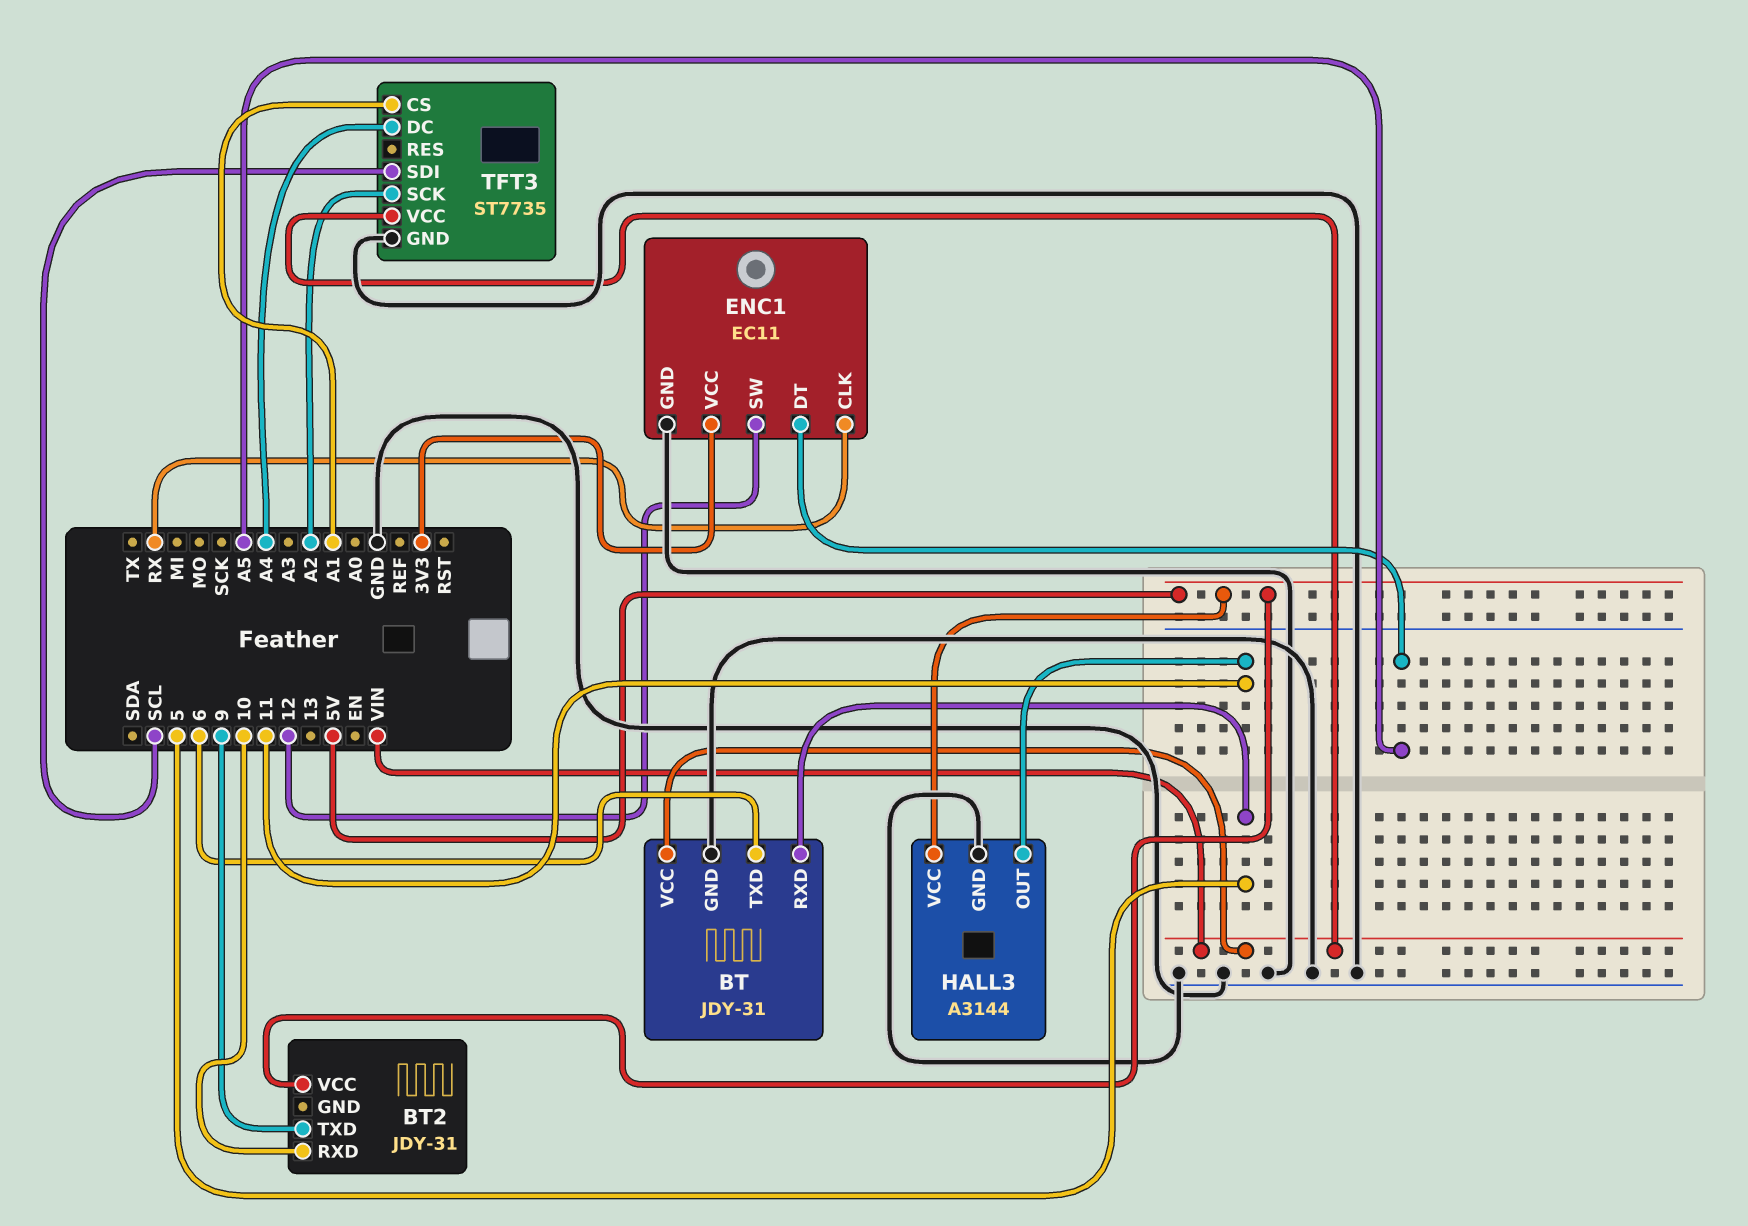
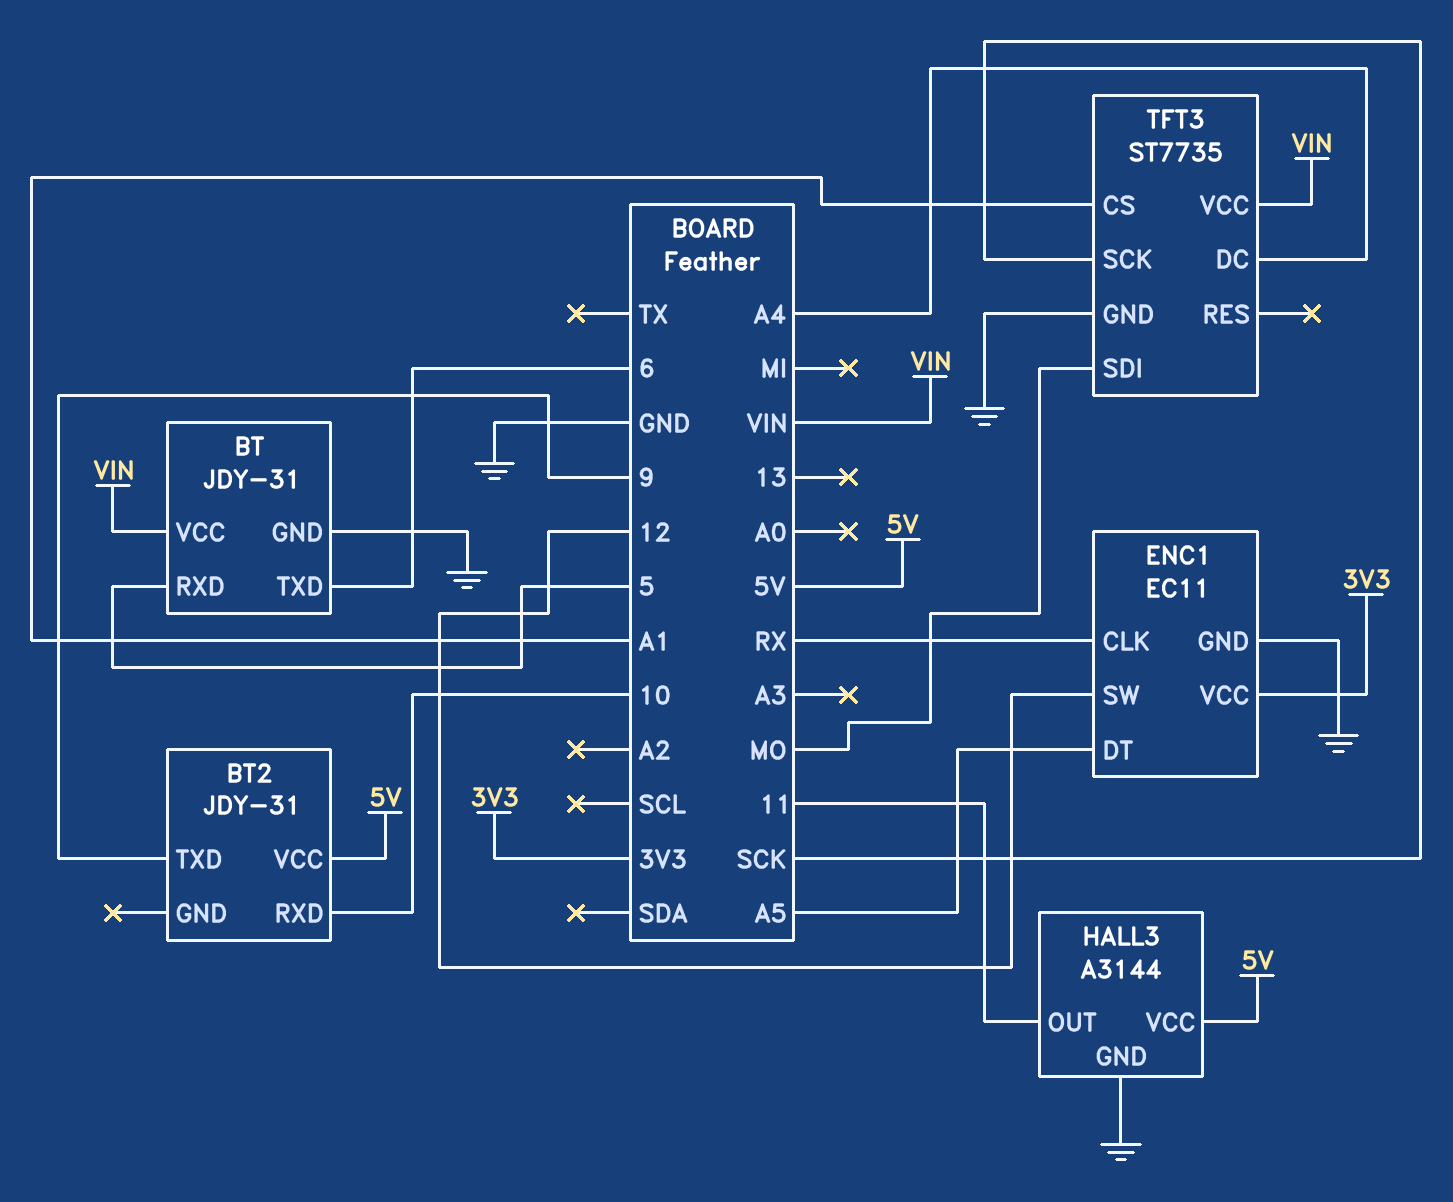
TFT3 pin SCK: A2 -> SCK
TFT3 pin SDI: SCL -> MO

